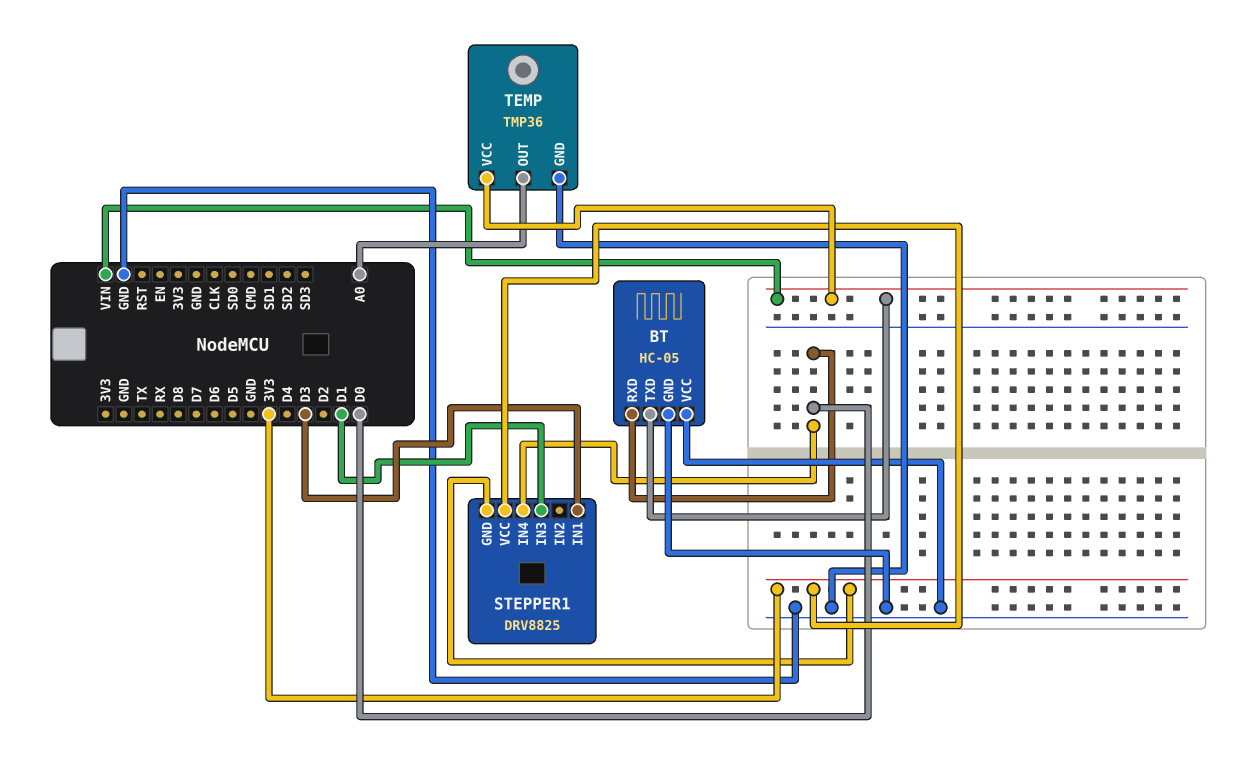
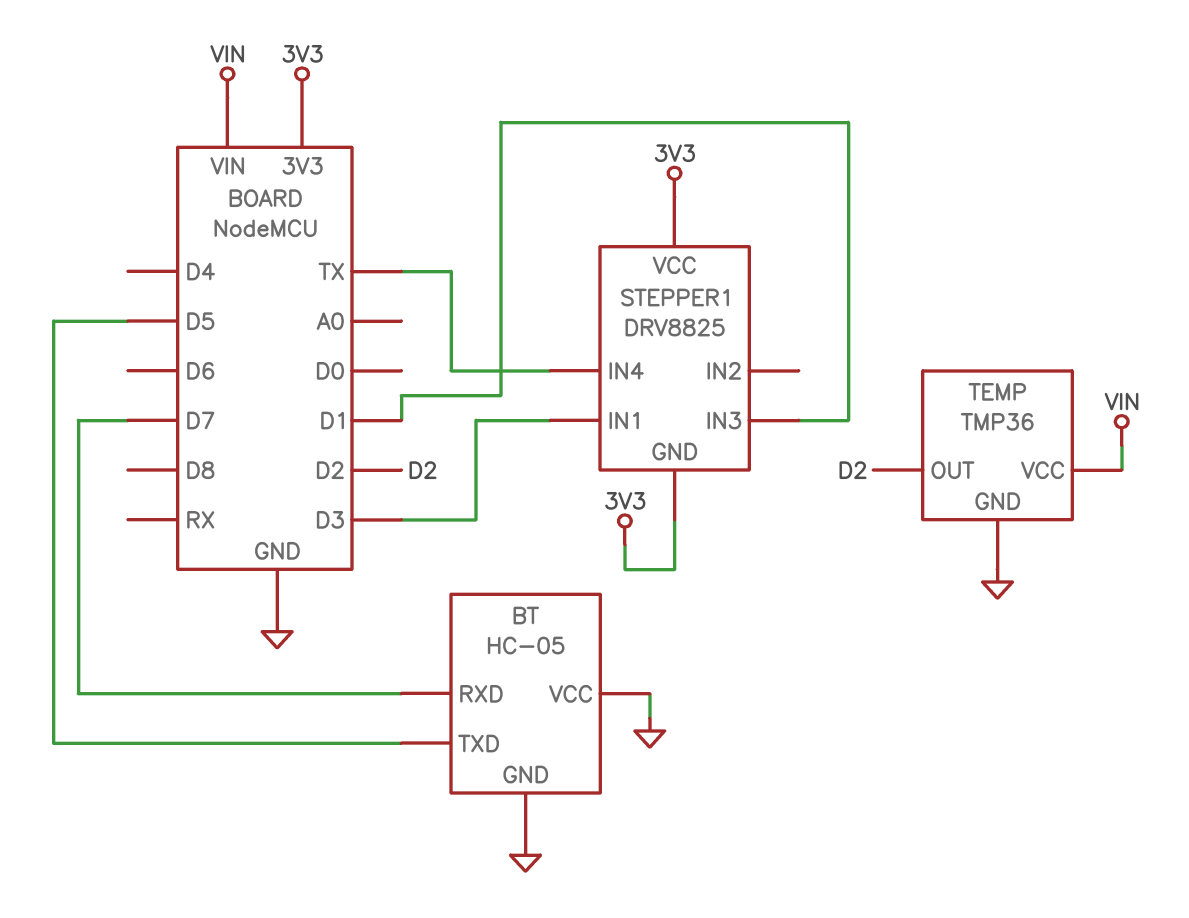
BT pin RXD: D0 -> D7
BT pin TXD: VIN -> D5
STEPPER1 pin IN4: D0 -> TX
TEMP pin OUT: A0 -> D2

